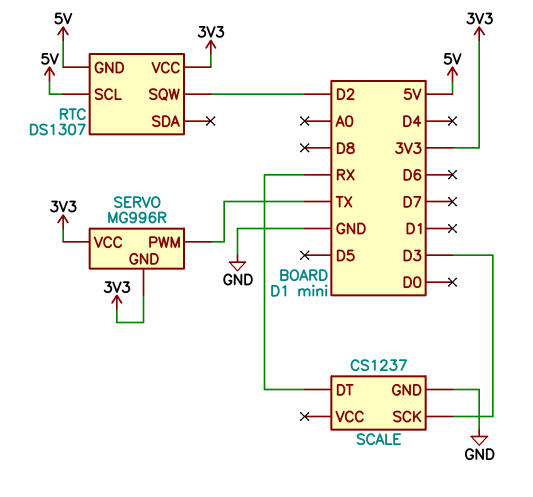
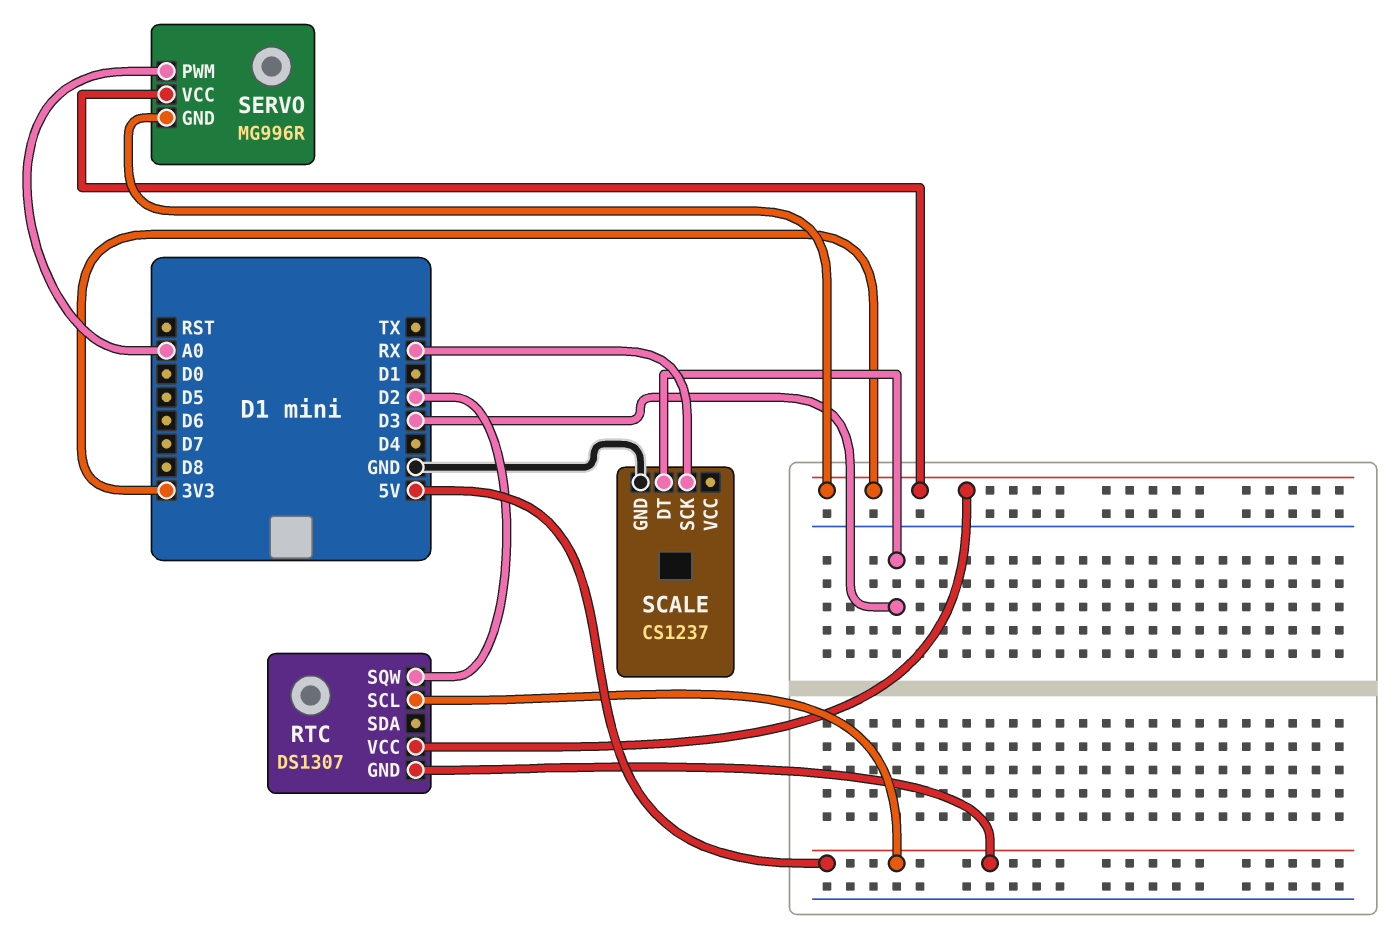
SCALE pin DT: RX -> D3
SCALE pin SCK: D3 -> RX
SERVO pin PWM: TX -> A0

